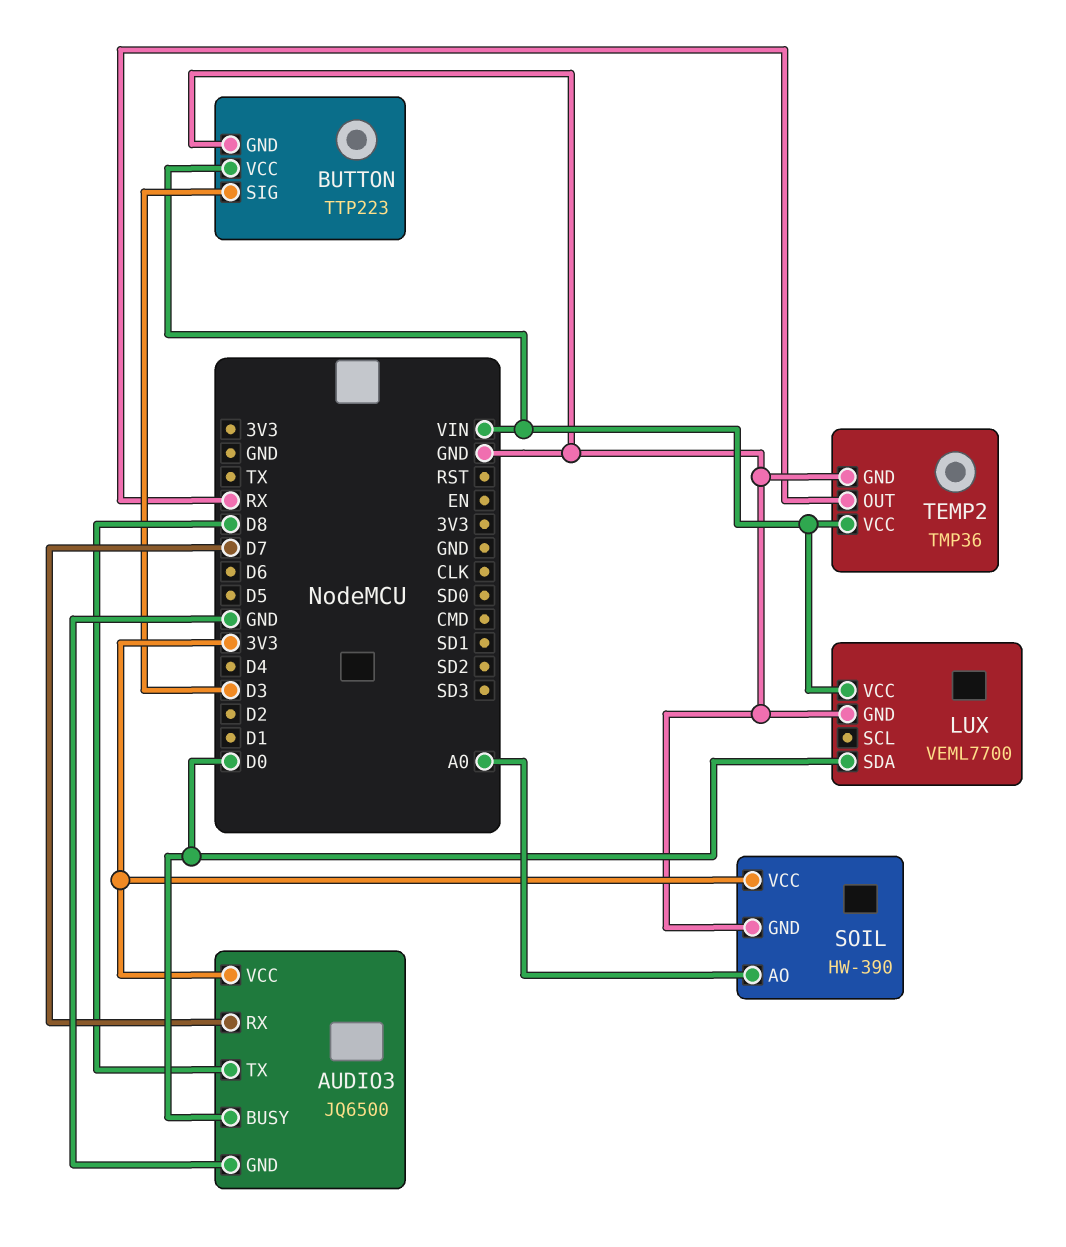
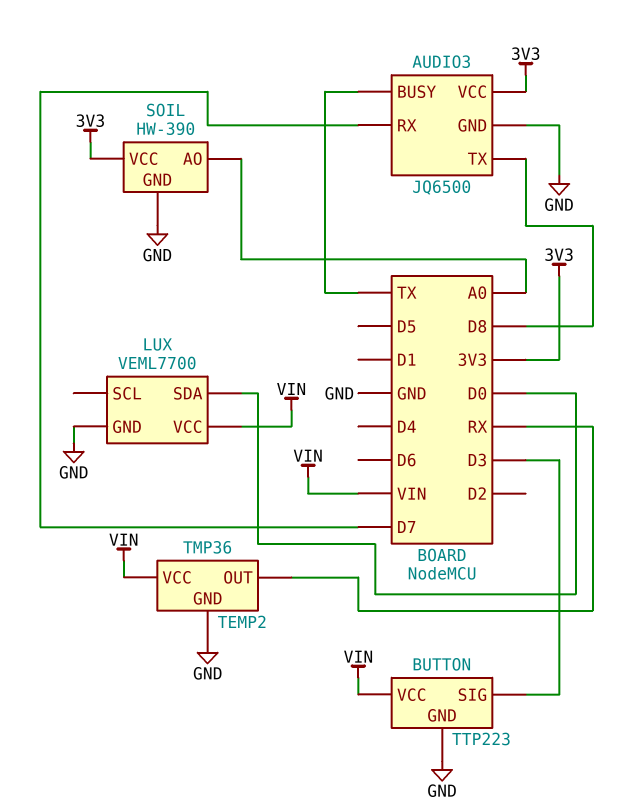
AUDIO3 pin BUSY: D0 -> TX

